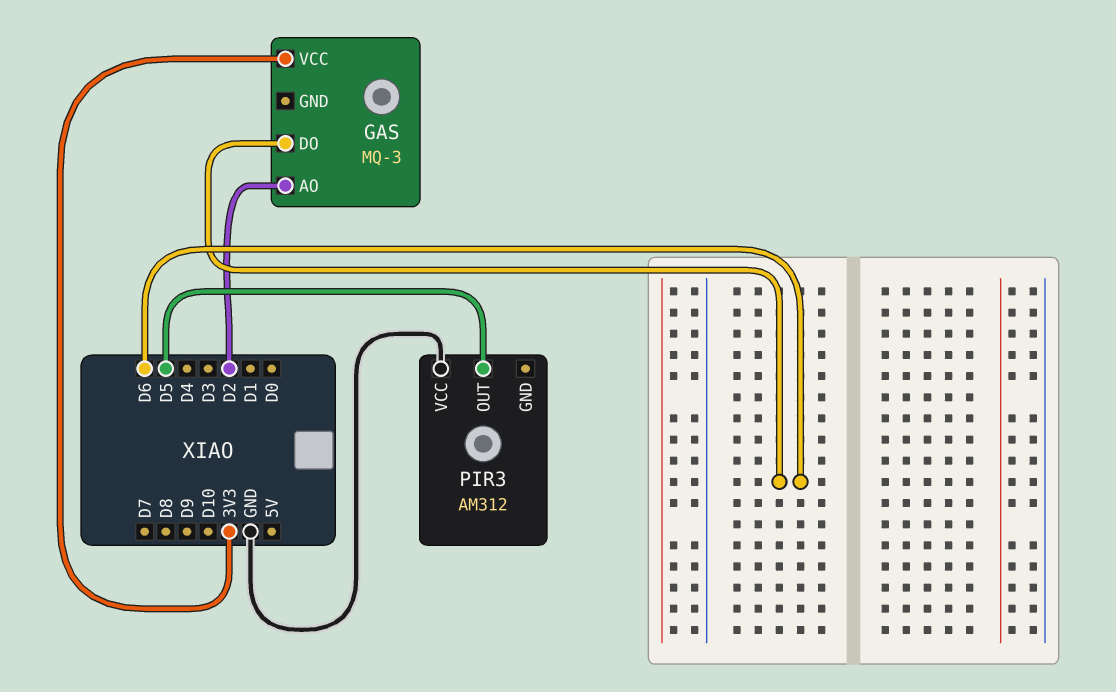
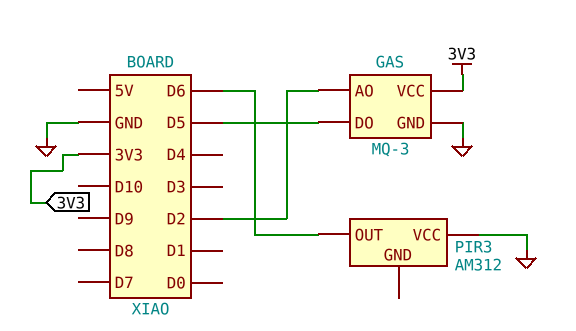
GAS pin DO: D6 -> D5
GAS pin GND: none -> GND
PIR3 pin OUT: D5 -> D6

